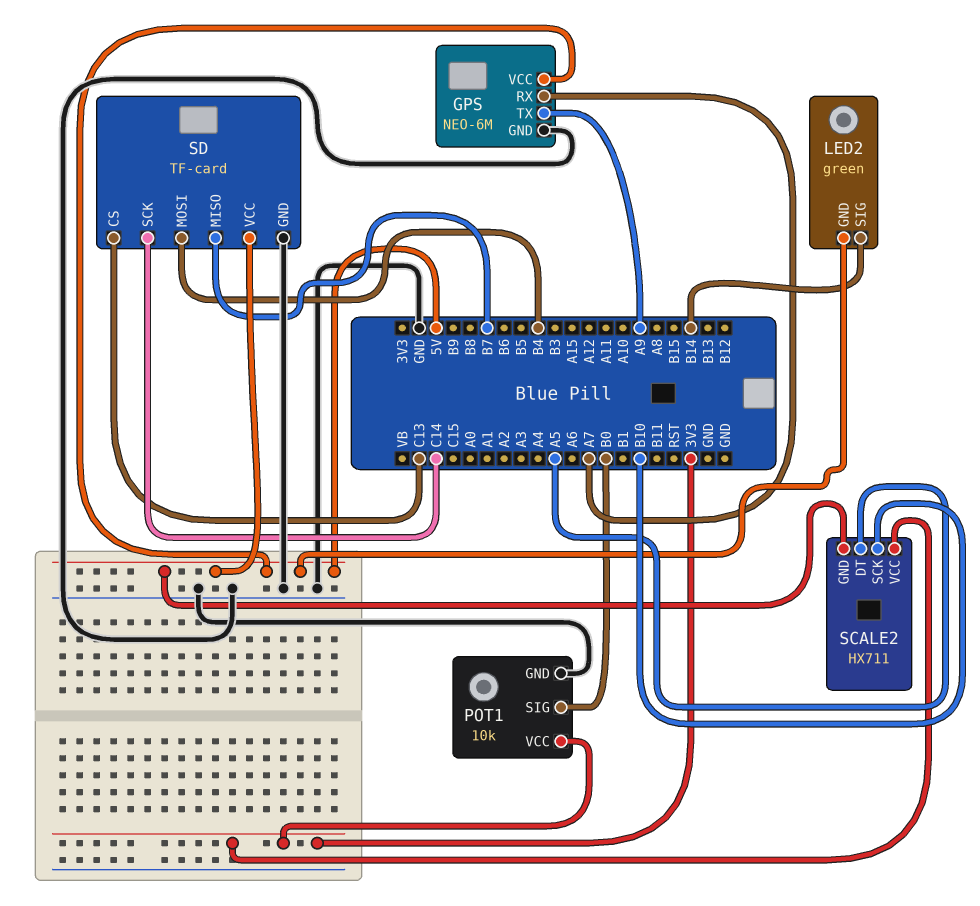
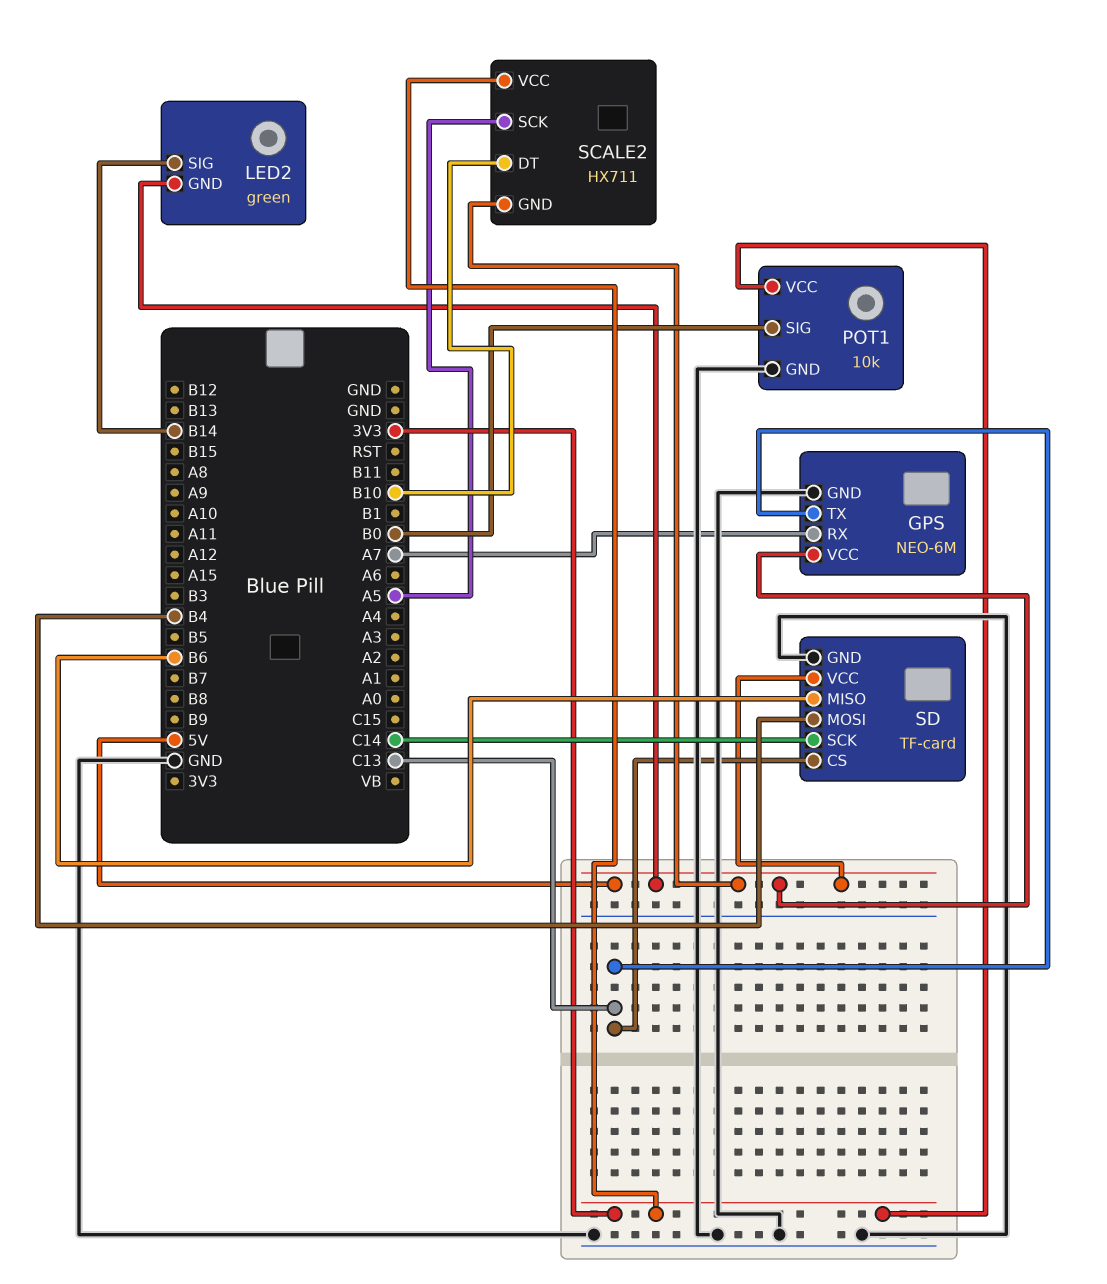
GPS pin TX: A9 -> C13
SCALE2 pin DT: A5 -> B10
SCALE2 pin SCK: B10 -> A5
SD pin MISO: B7 -> B6

